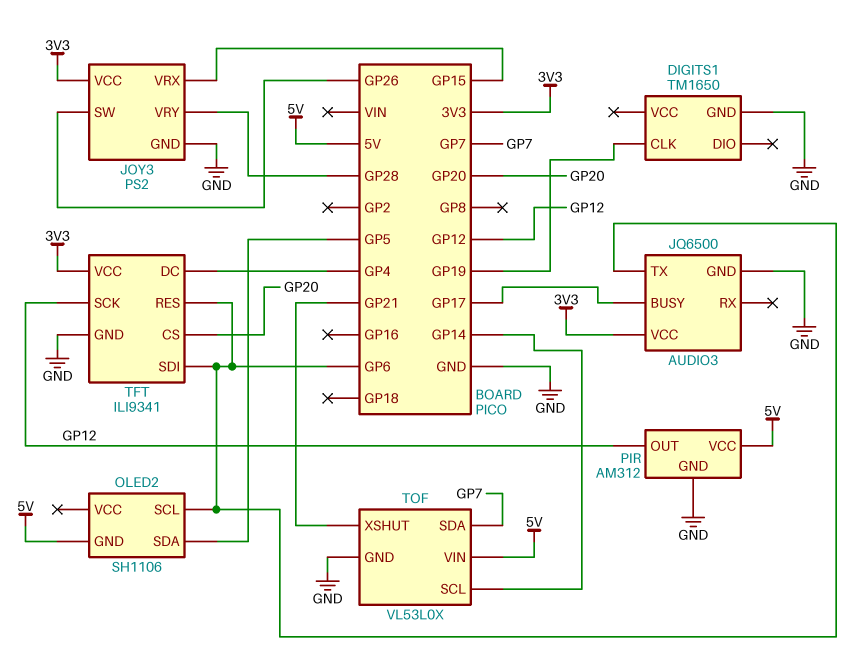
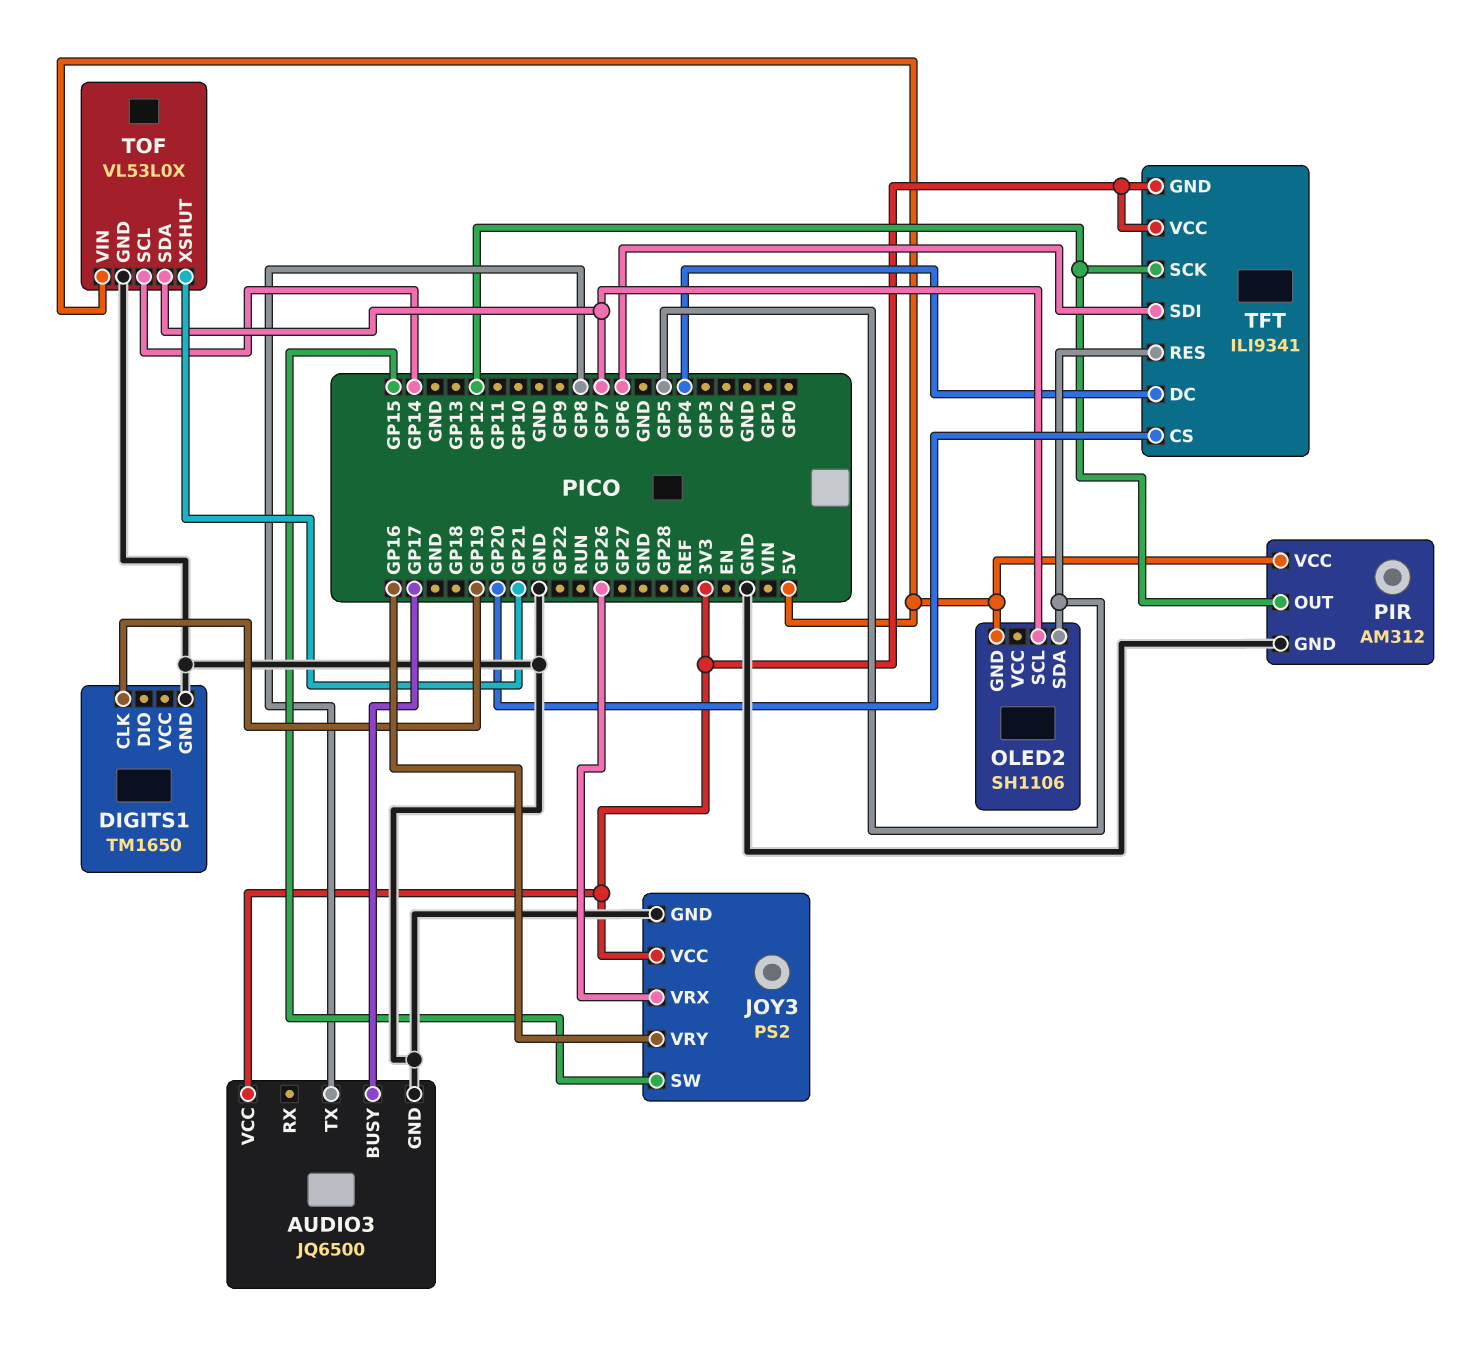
AUDIO3 pin TX: GP6 -> GP8
JOY3 pin SW: GP26 -> GP15
JOY3 pin VRX: GP15 -> GP26
JOY3 pin VRY: GP28 -> GP16
OLED2 pin SCL: GP6 -> GP7
TFT pin GND: GND -> 3V3
TFT pin RES: GP6 -> GP5

